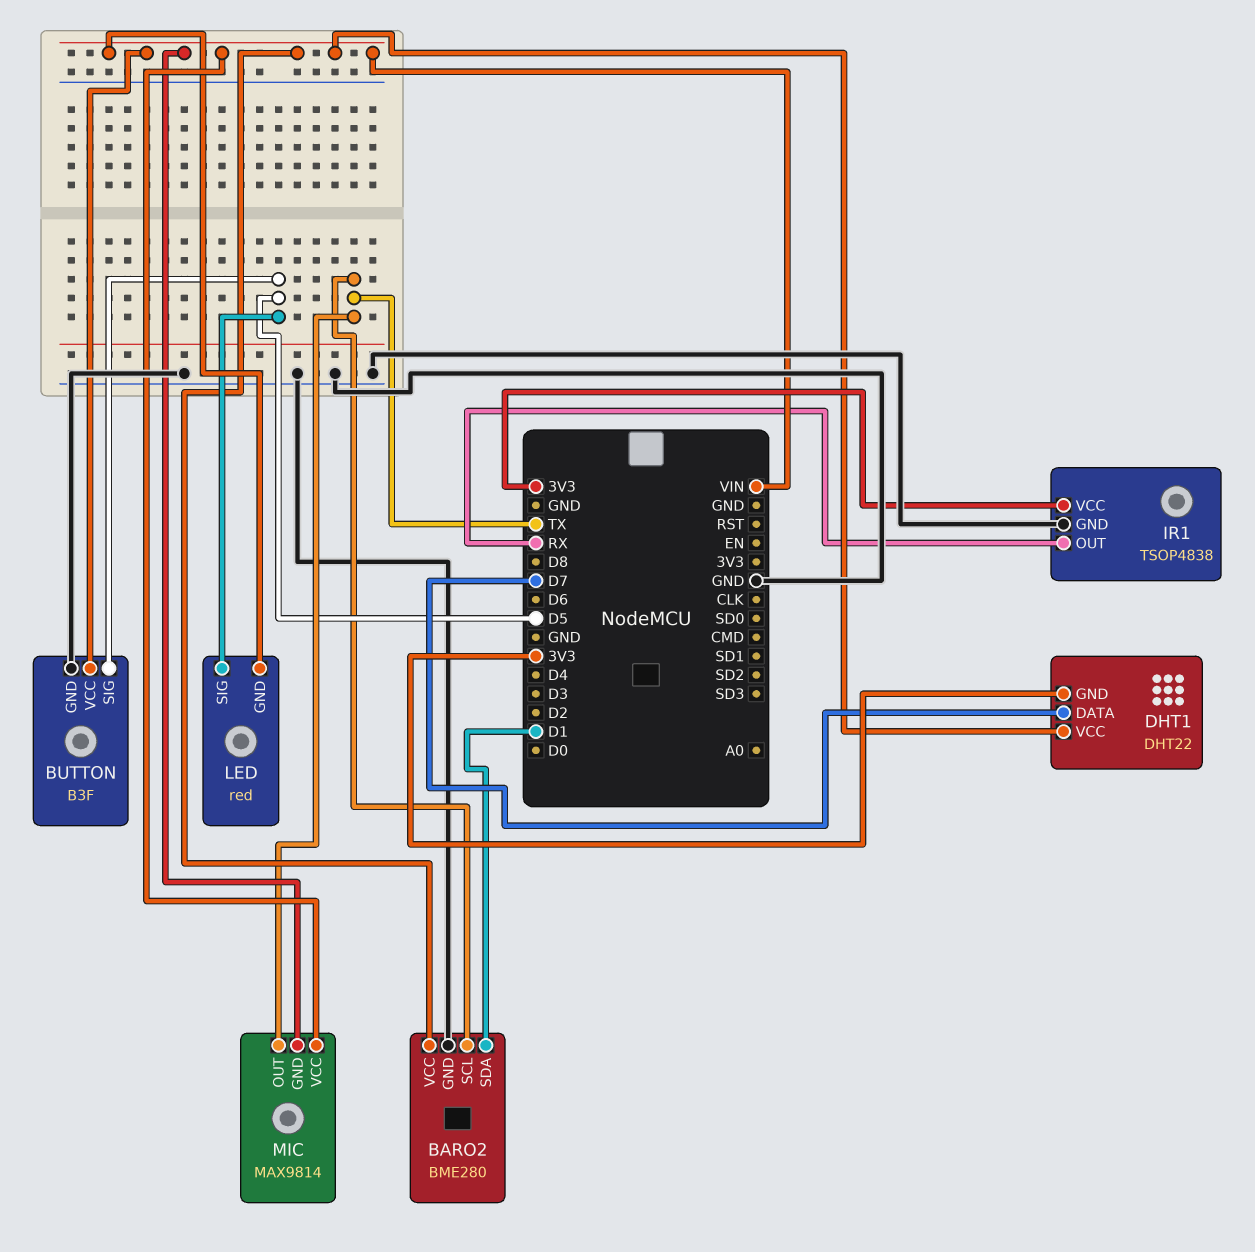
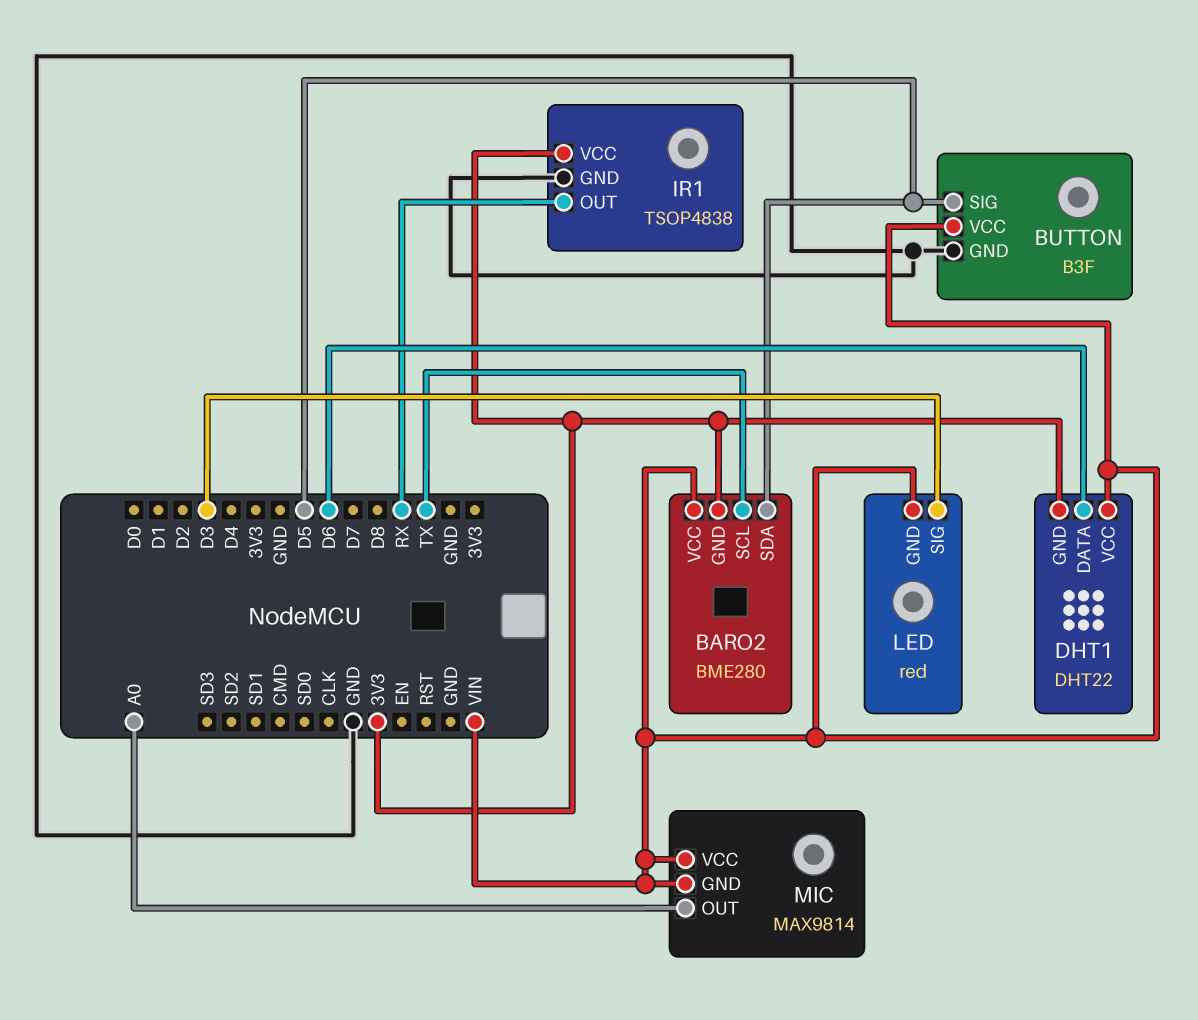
BARO2 pin GND: GND -> 3V3
BARO2 pin SDA: D1 -> D5
DHT1 pin DATA: D7 -> D6
LED pin SIG: D5 -> D3
MIC pin OUT: TX -> A0

